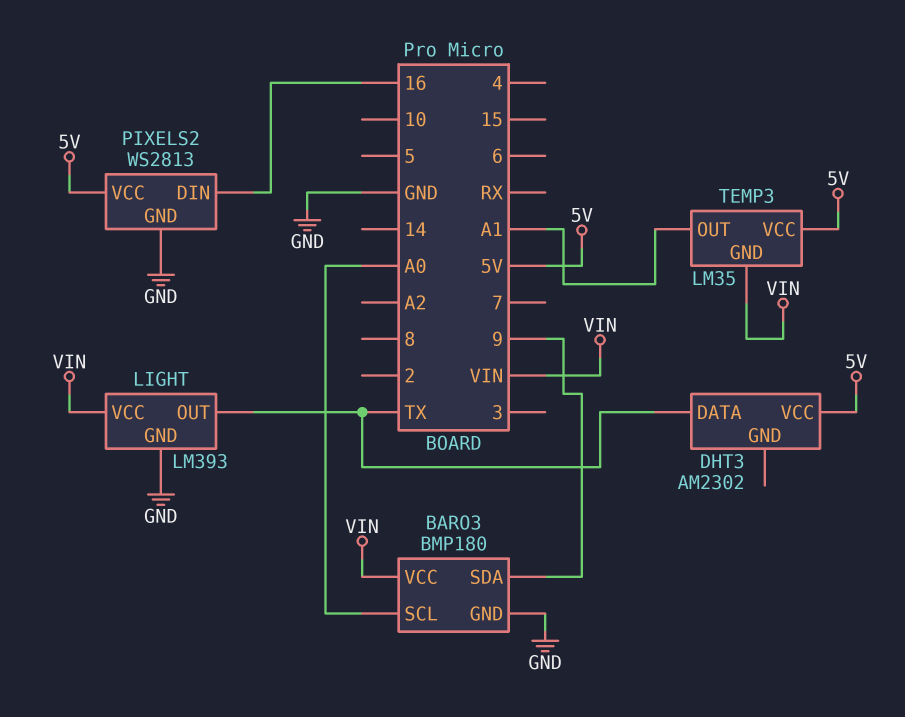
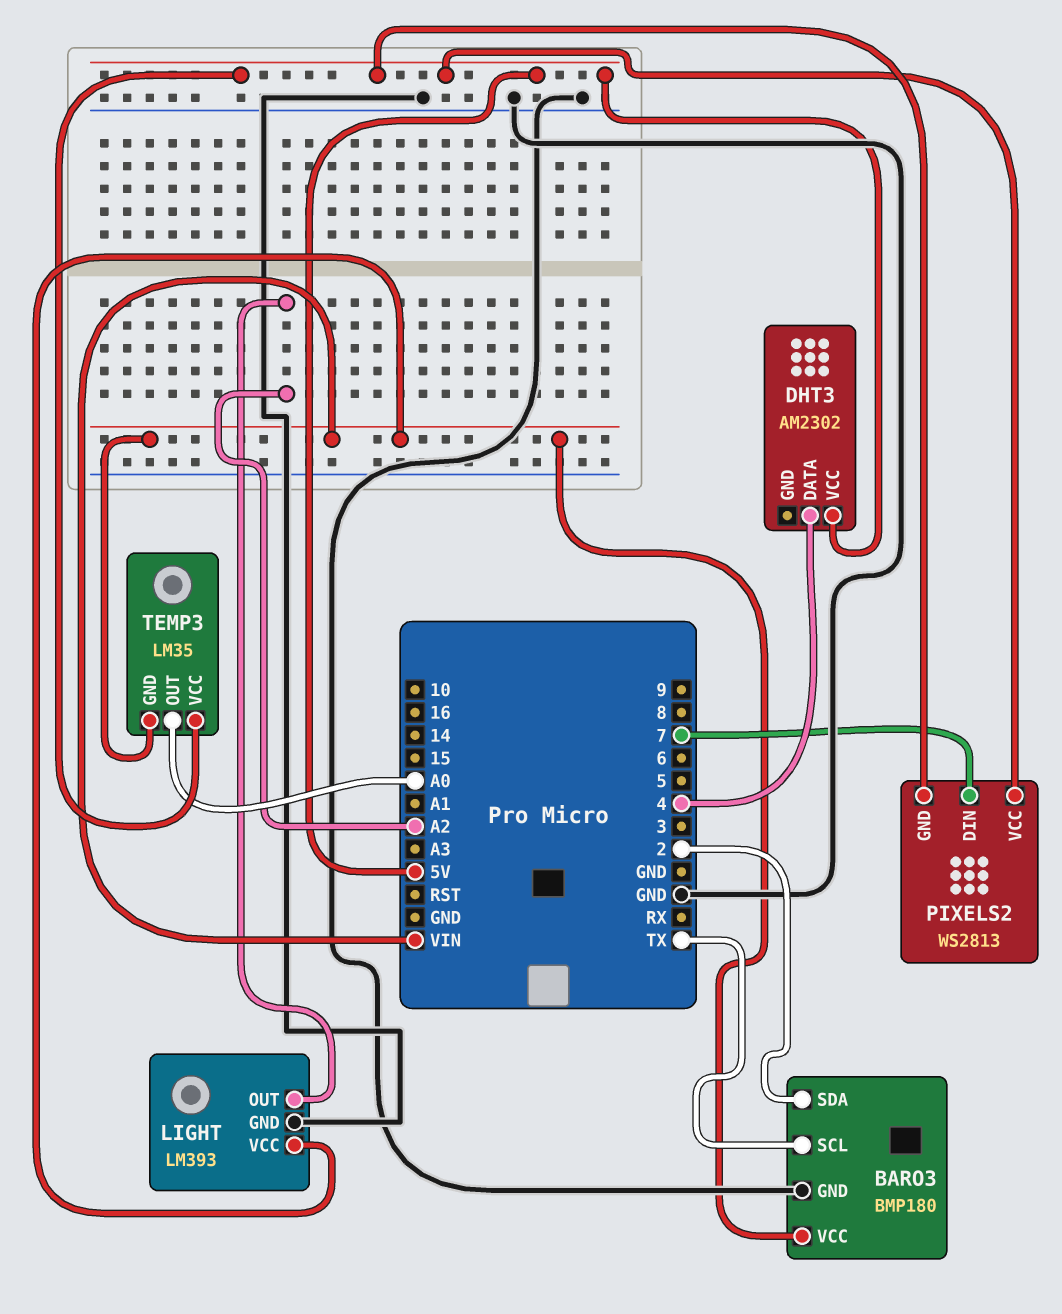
BARO3 pin SCL: A0 -> TX
BARO3 pin SDA: 9 -> 2
DHT3 pin DATA: TX -> 4
LIGHT pin OUT: TX -> A2
PIXELS2 pin DIN: 16 -> 7
PIXELS2 pin GND: GND -> 5V
TEMP3 pin OUT: A1 -> A0

